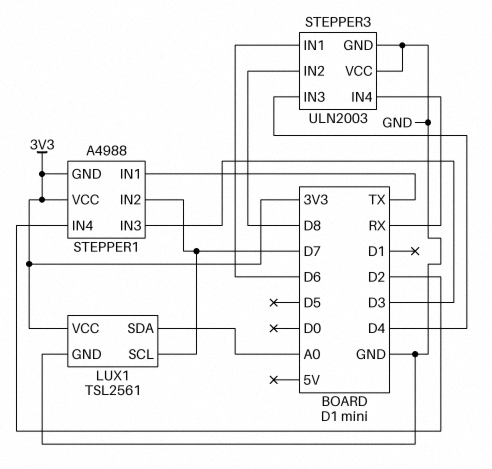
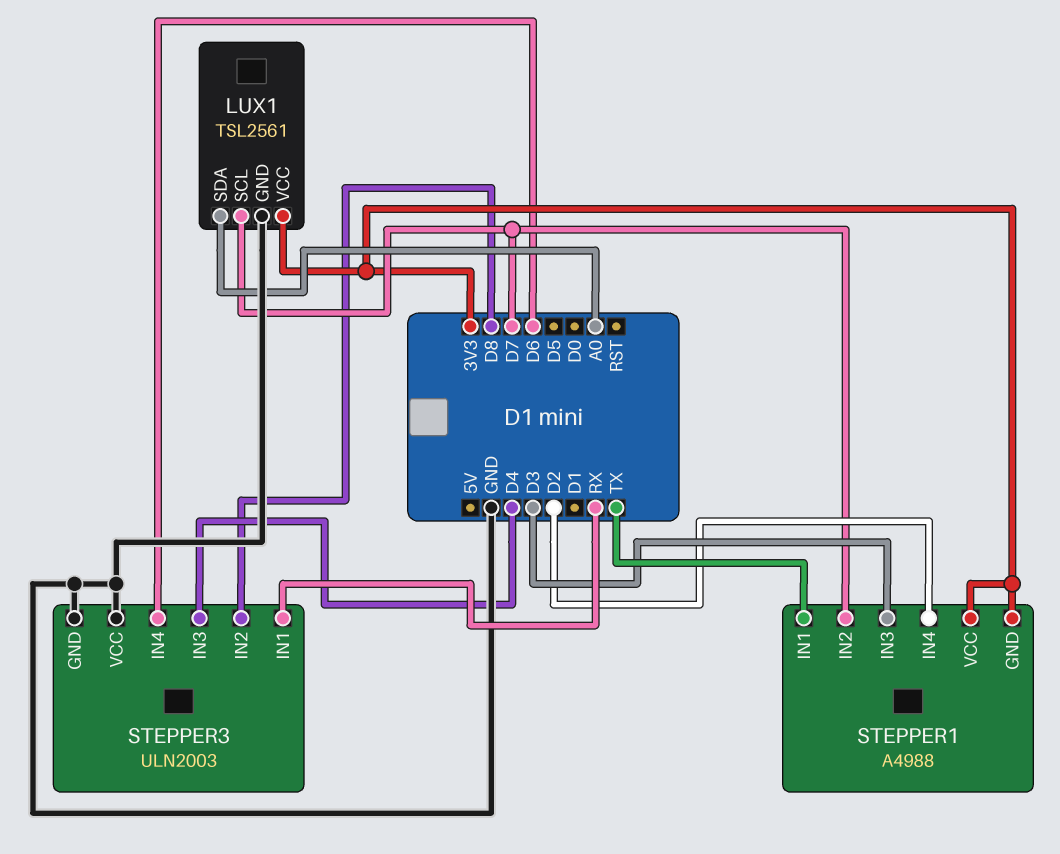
STEPPER3 pin IN1: D6 -> RX
STEPPER3 pin IN4: RX -> D6

